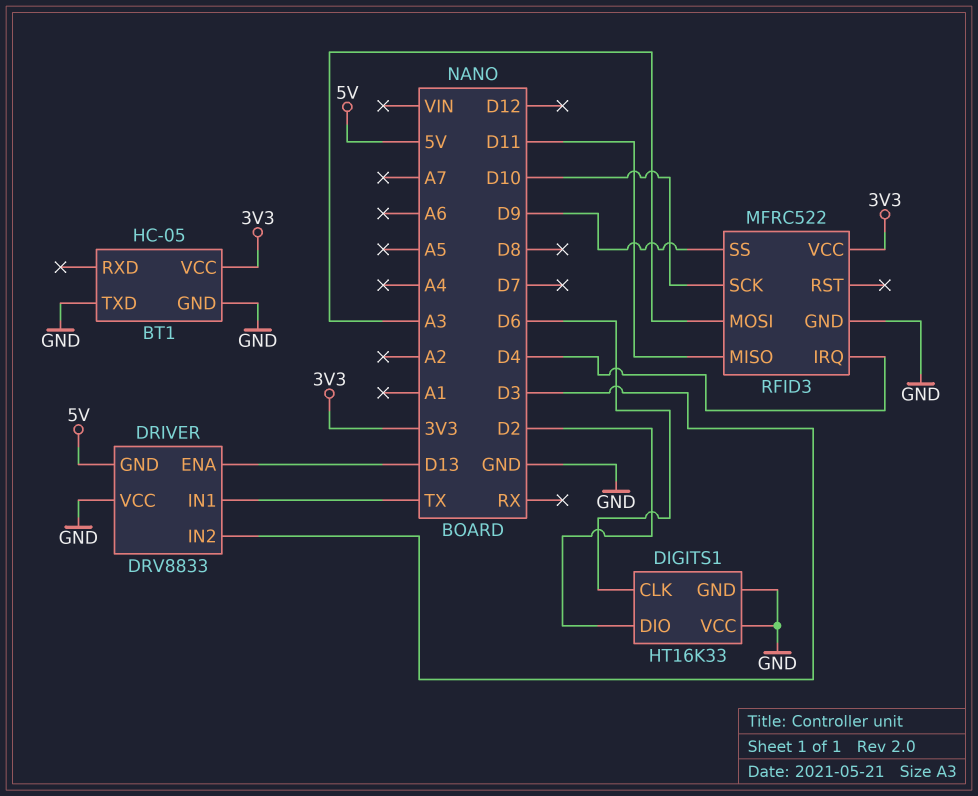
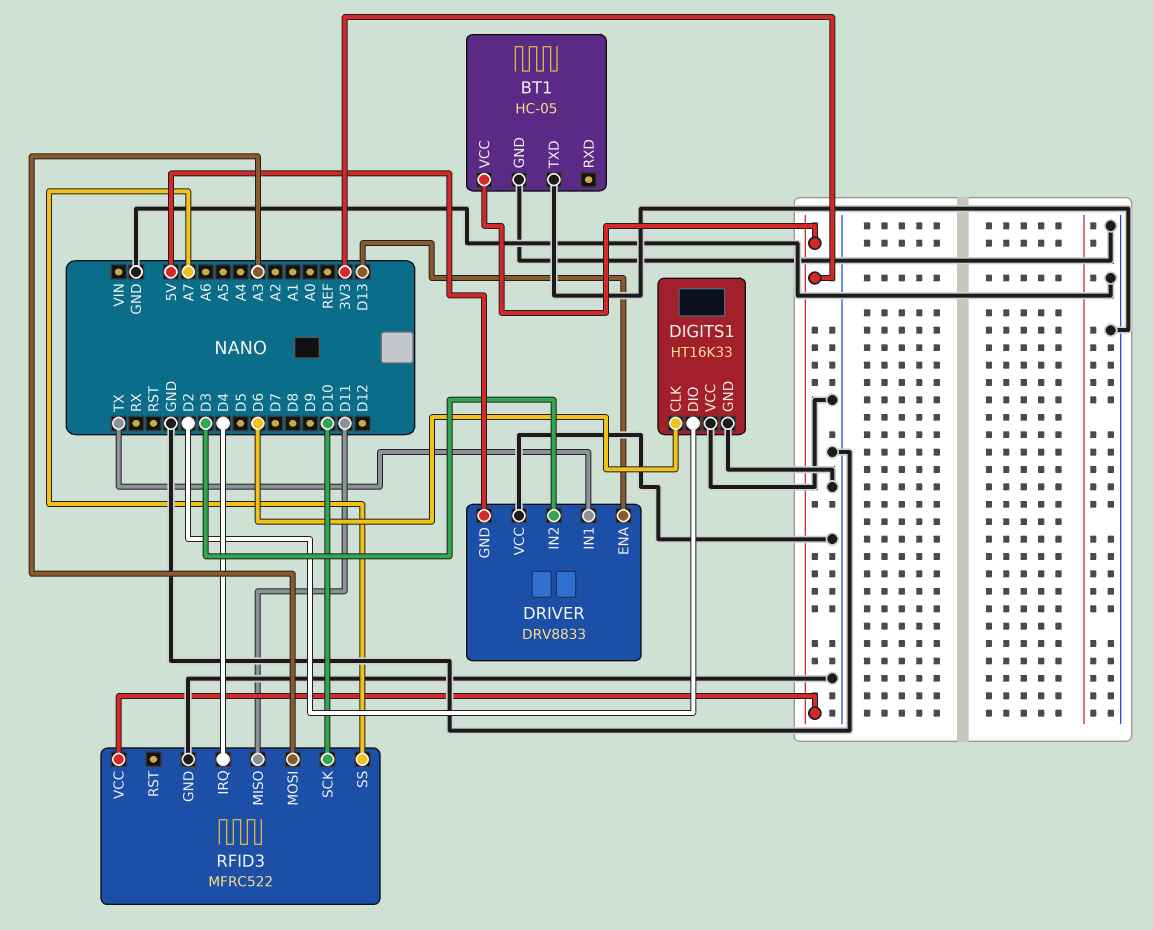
RFID3 pin SS: D9 -> A7

